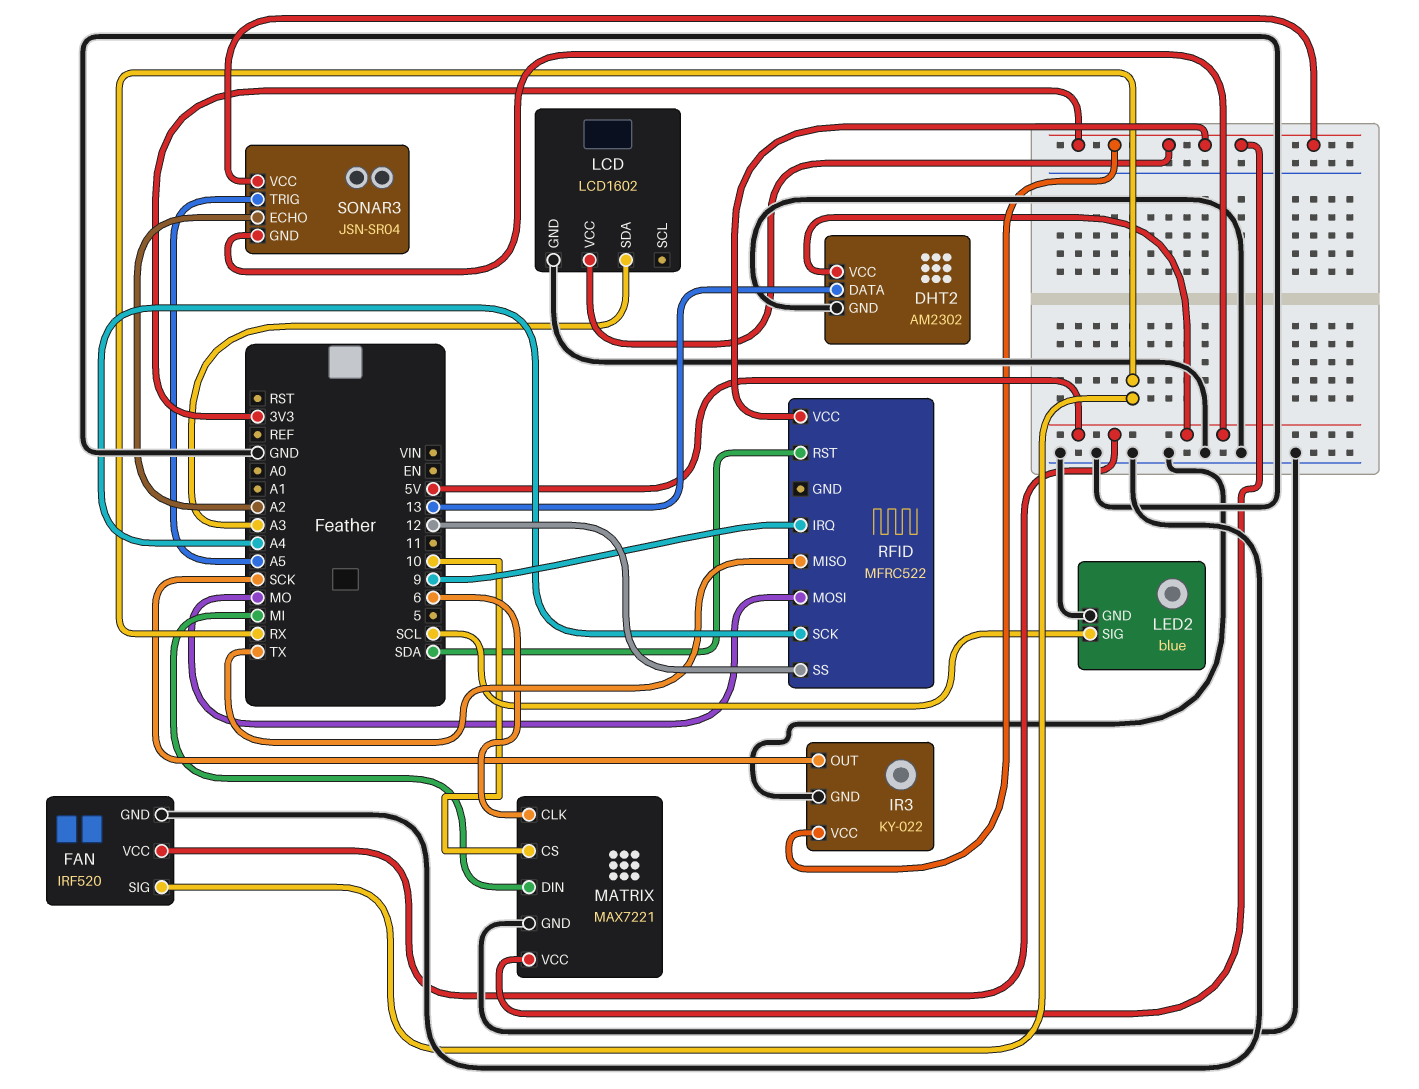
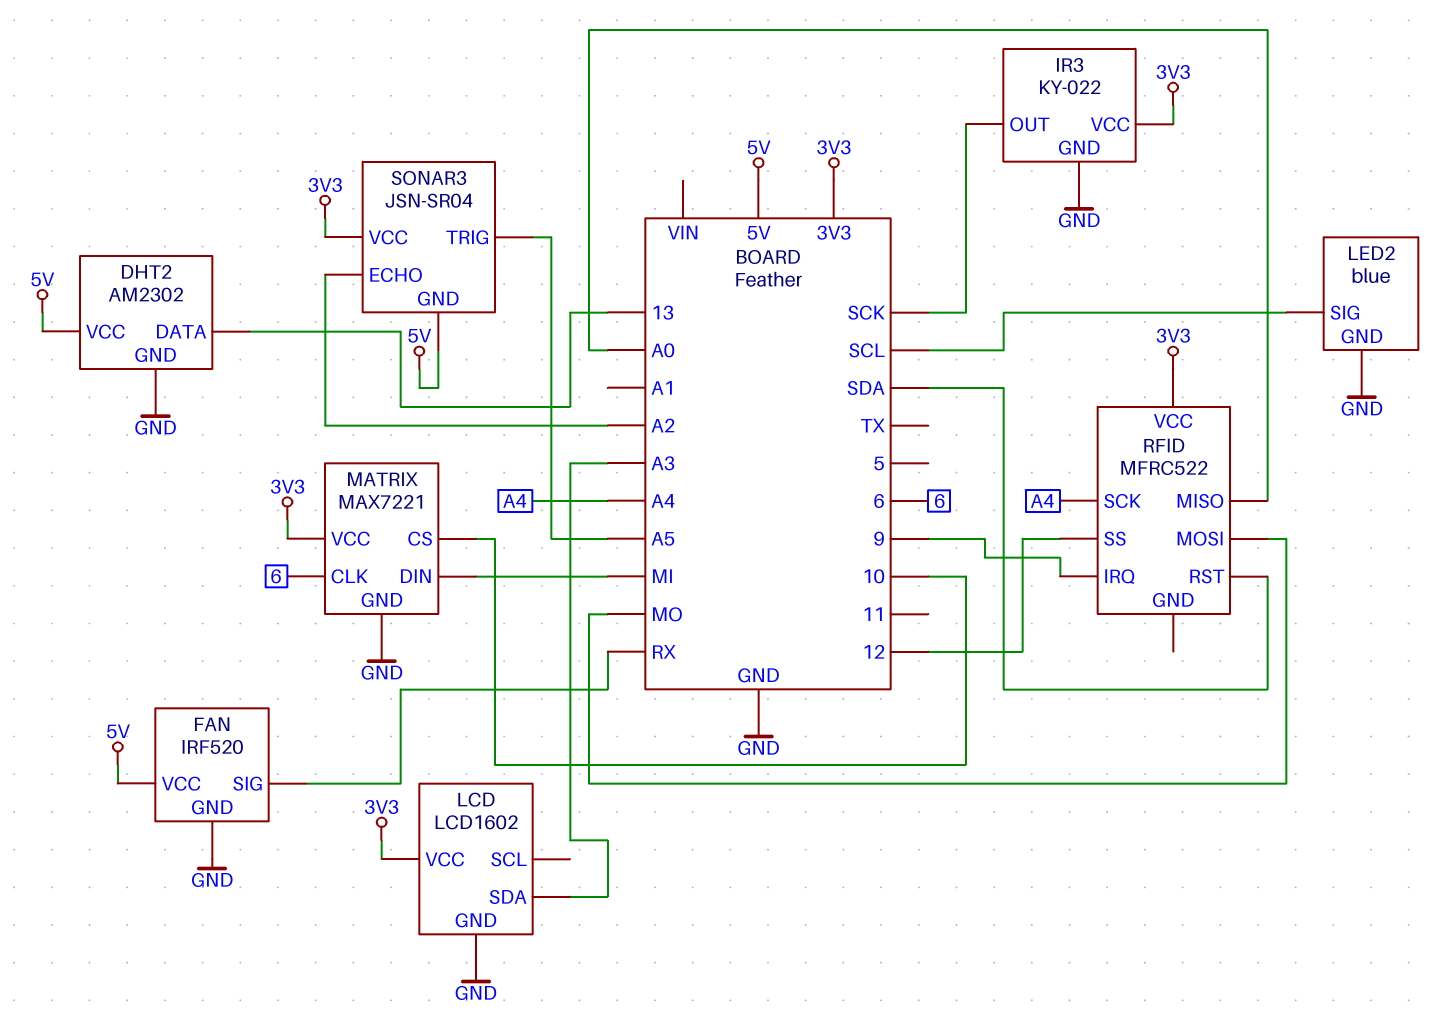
RFID pin MISO: TX -> A0

